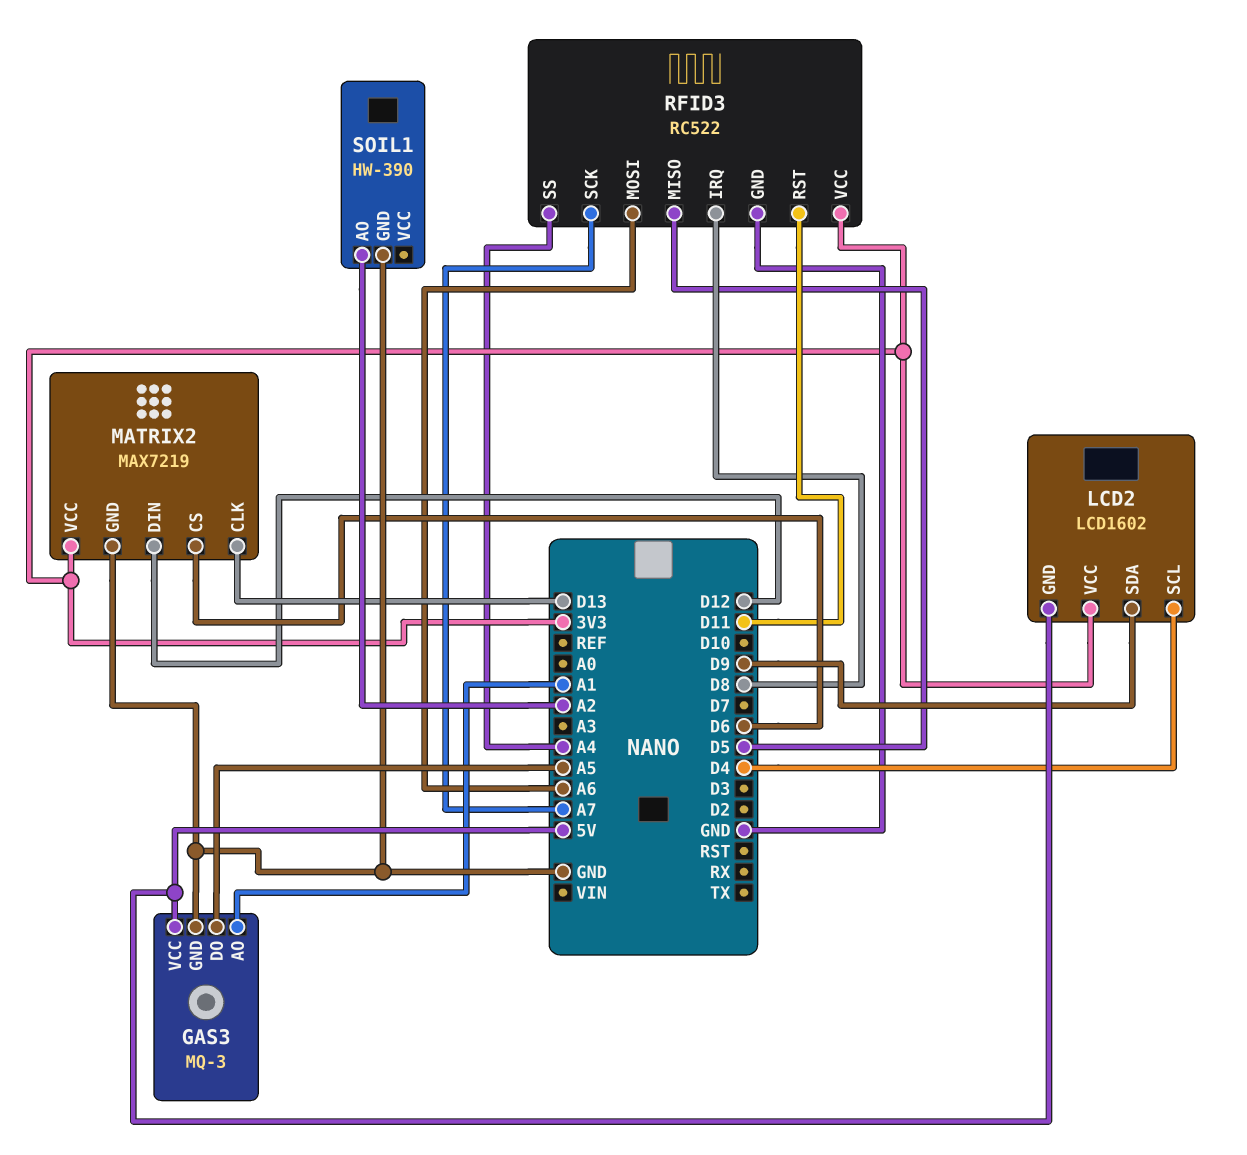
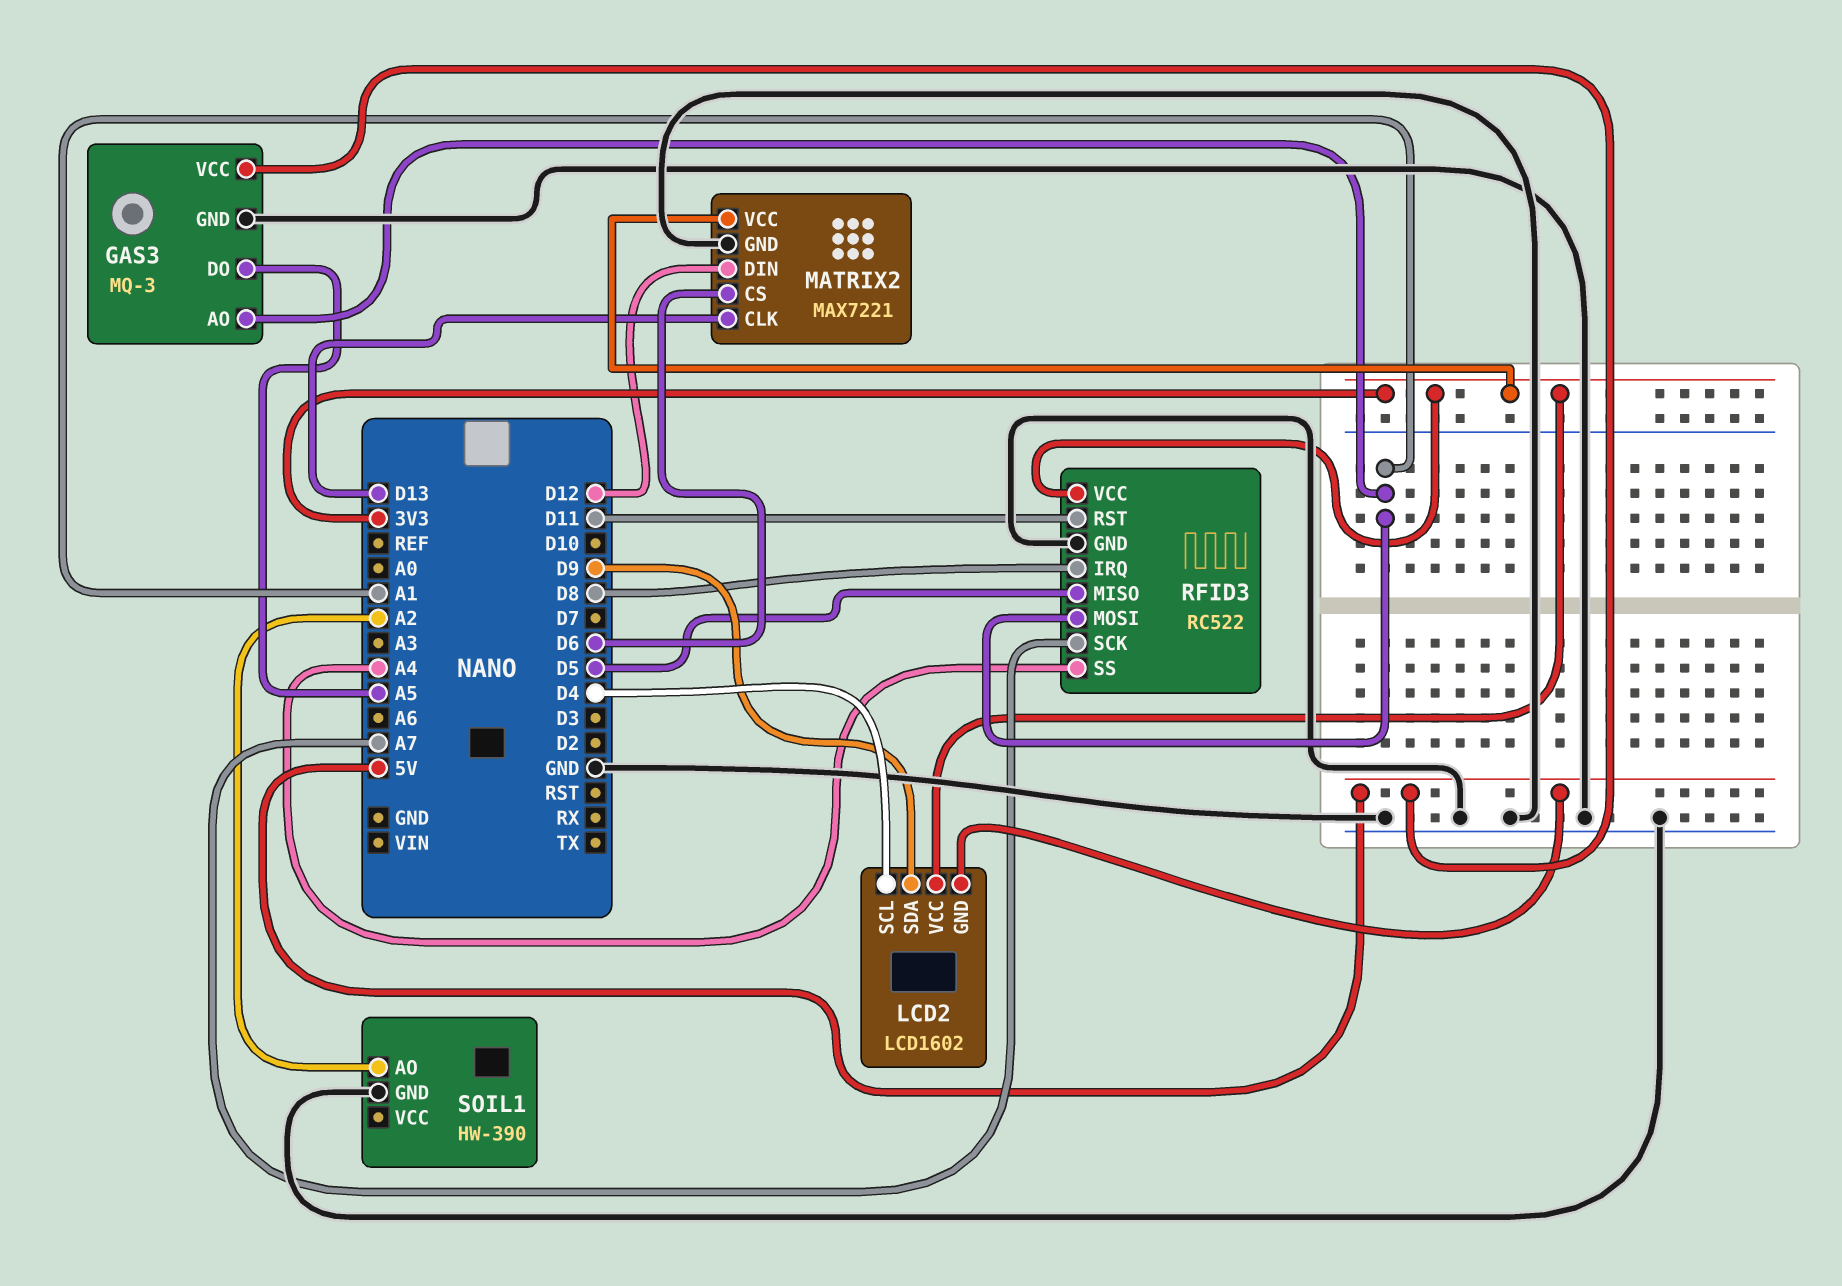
MATRIX2: MAX7219 -> MAX7221
RFID3 pin MOSI: A6 -> A1

